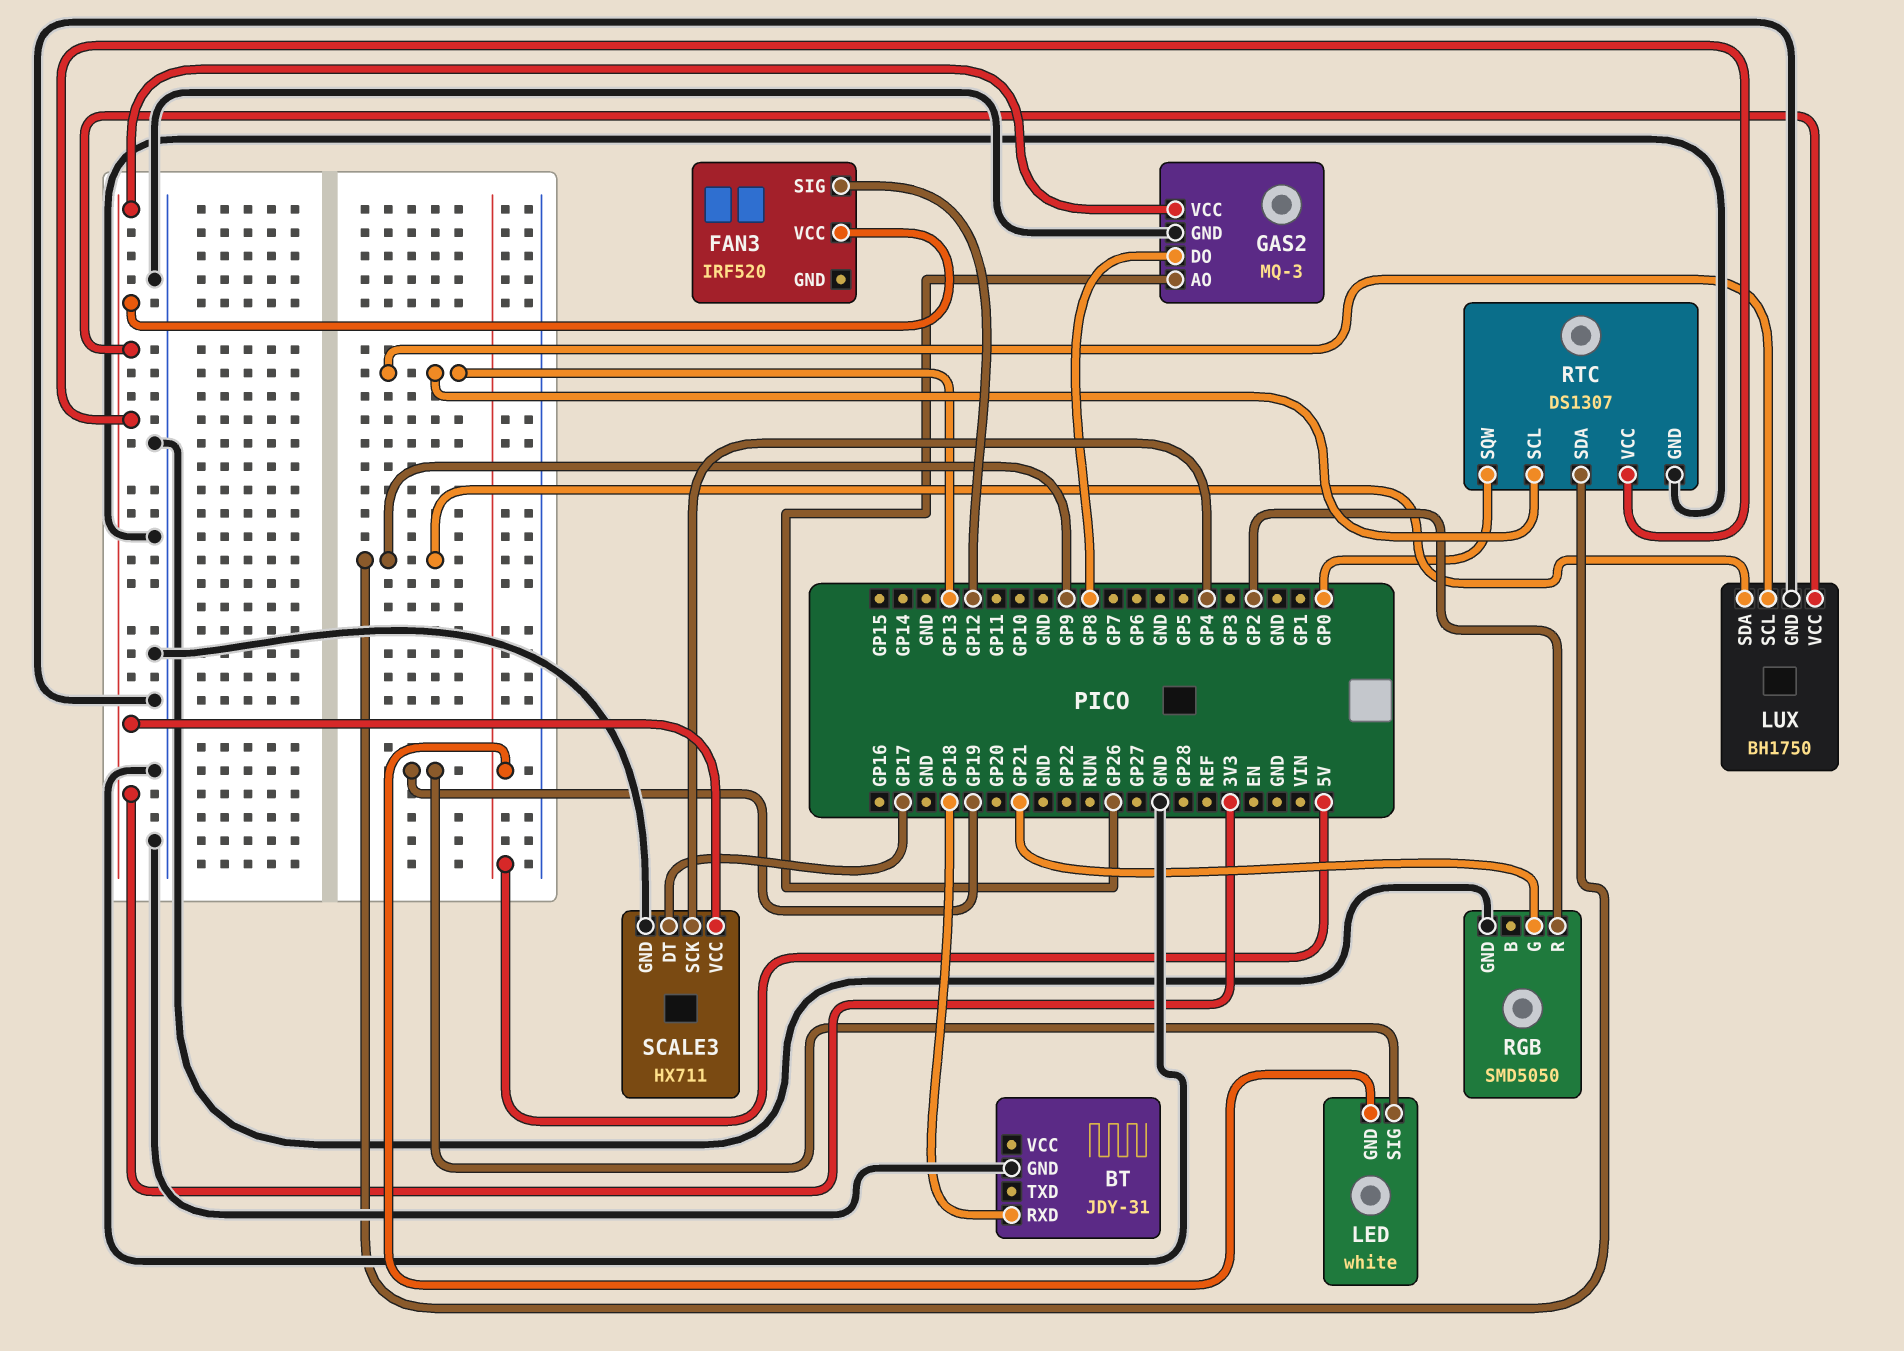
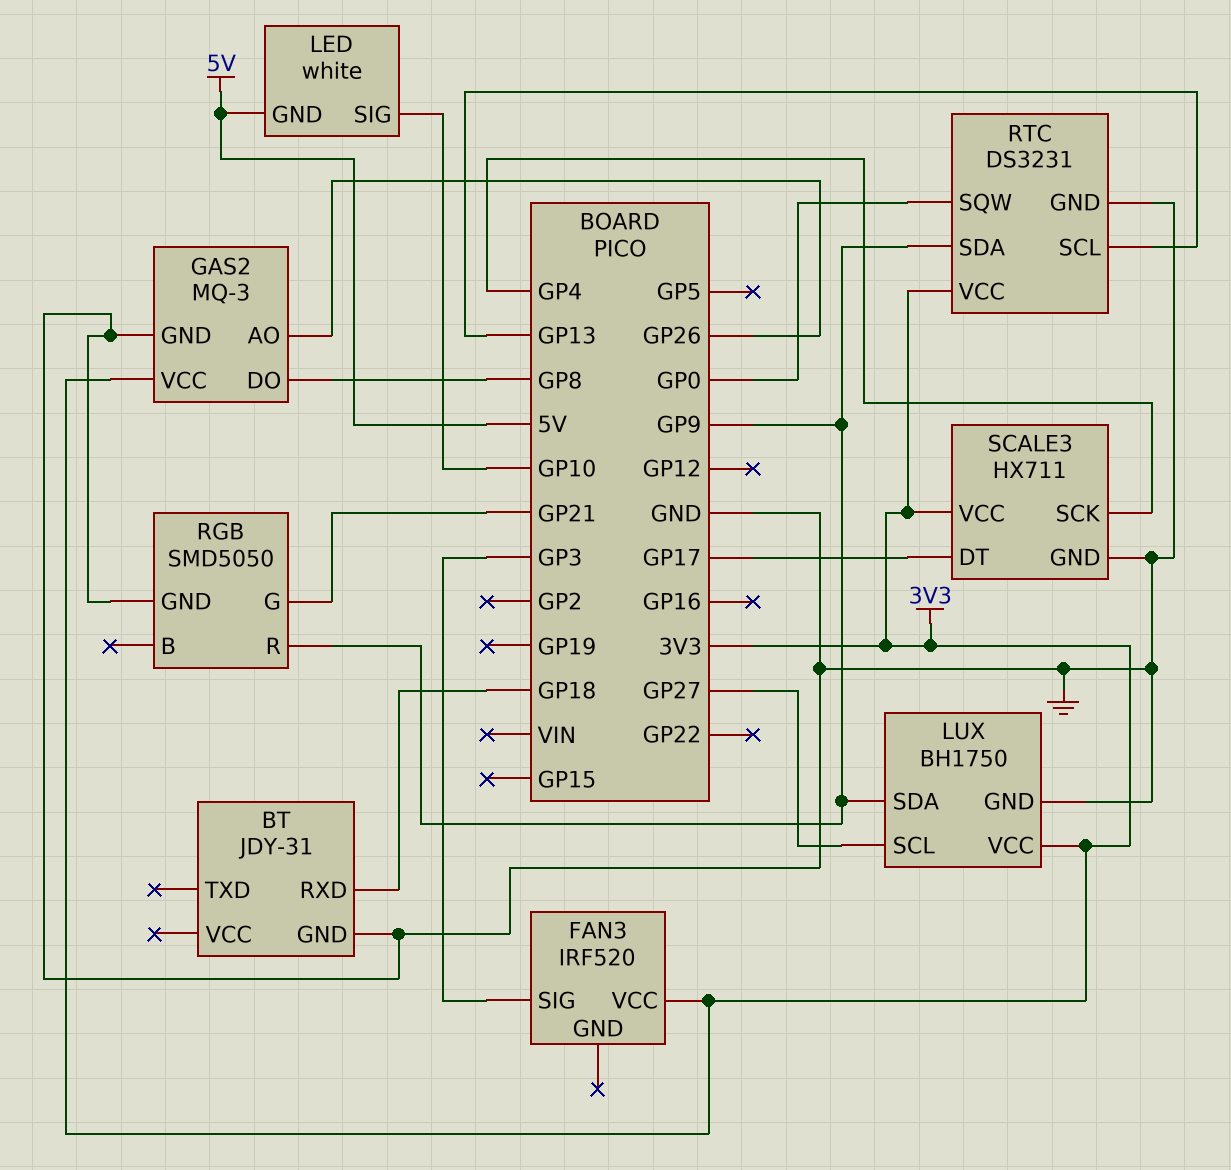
FAN3 pin SIG: GP12 -> GP3
LED pin SIG: GP19 -> GP10
LUX pin SCL: GP13 -> GP27
RGB pin R: GP2 -> GP9
RTC: DS1307 -> DS3231

